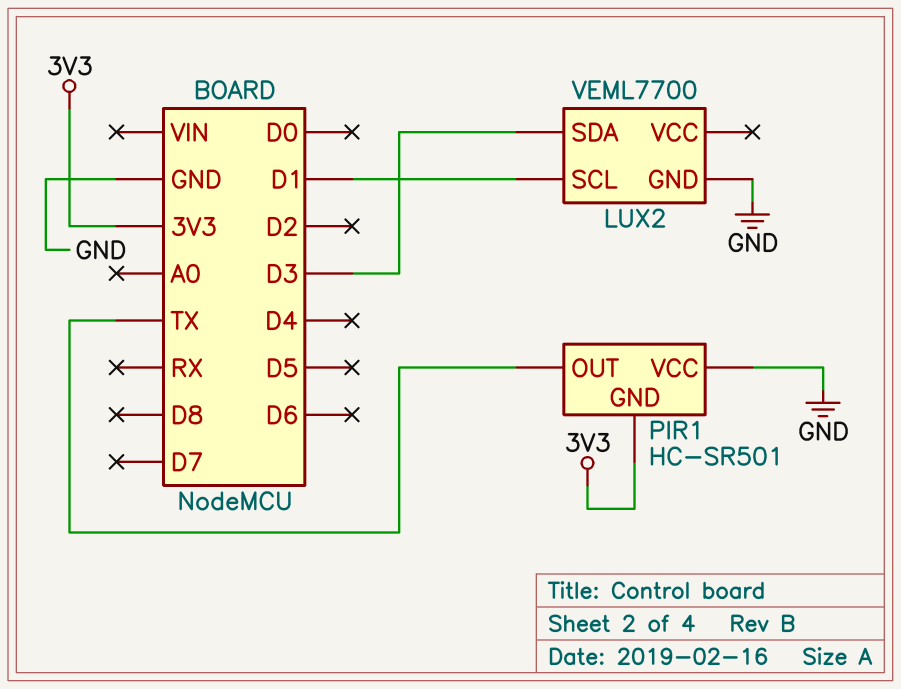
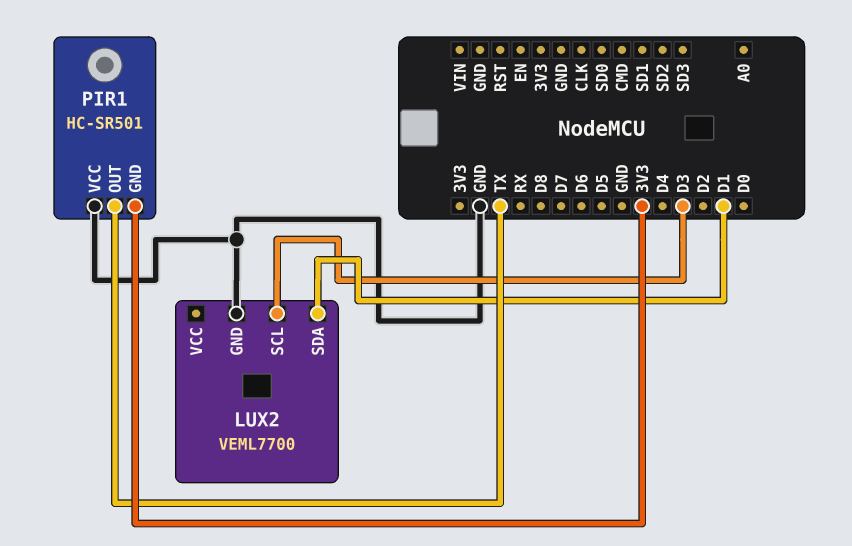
LUX2 pin SCL: D1 -> D3
LUX2 pin SDA: D3 -> D1

